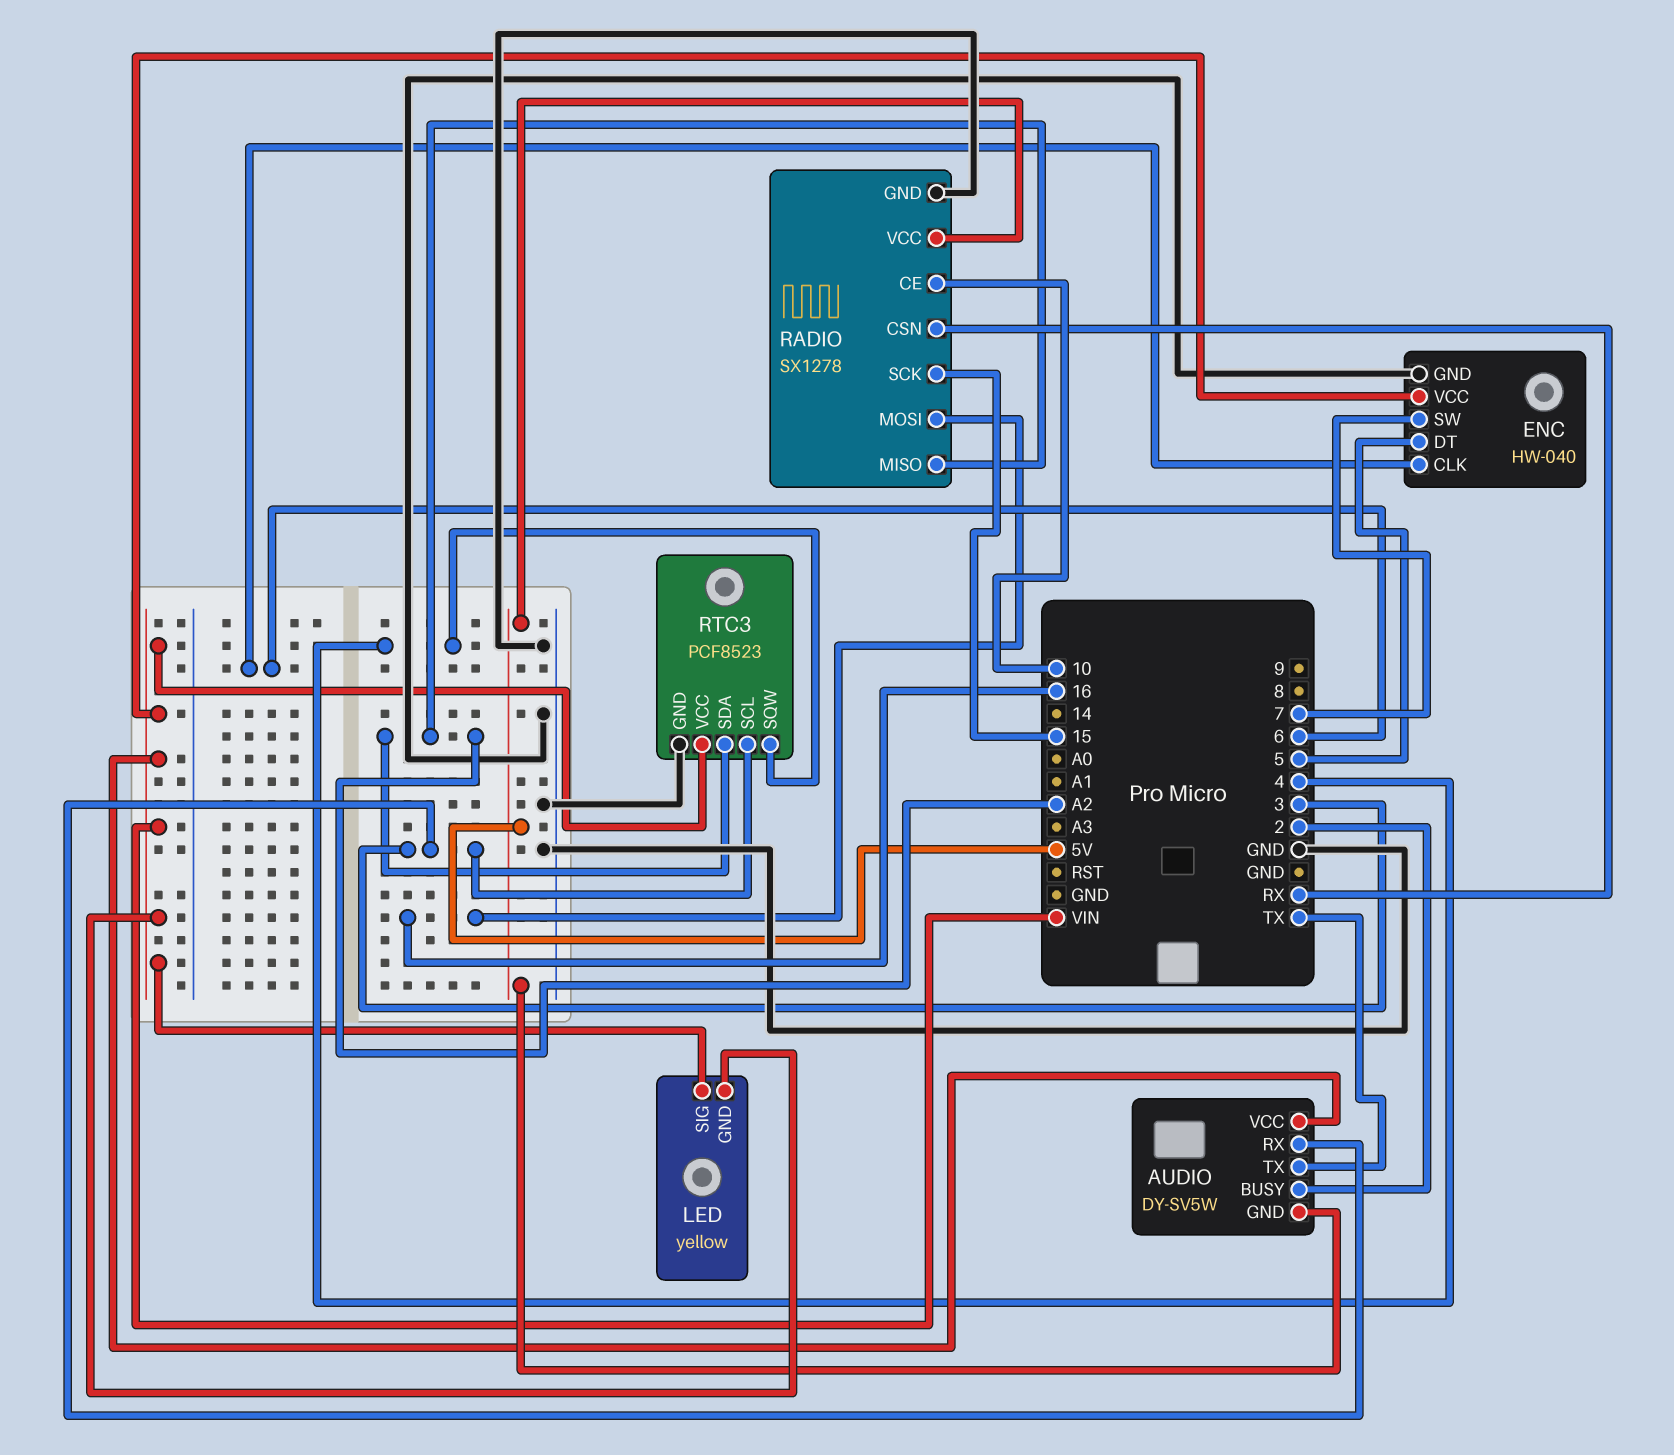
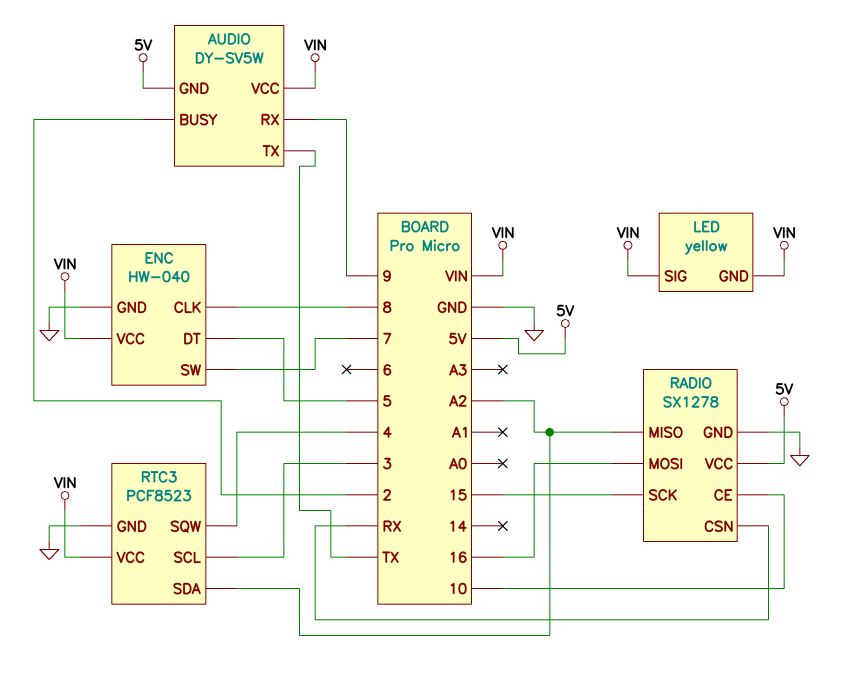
AUDIO pin RX: 3 -> 9
ENC pin CLK: 6 -> 8

